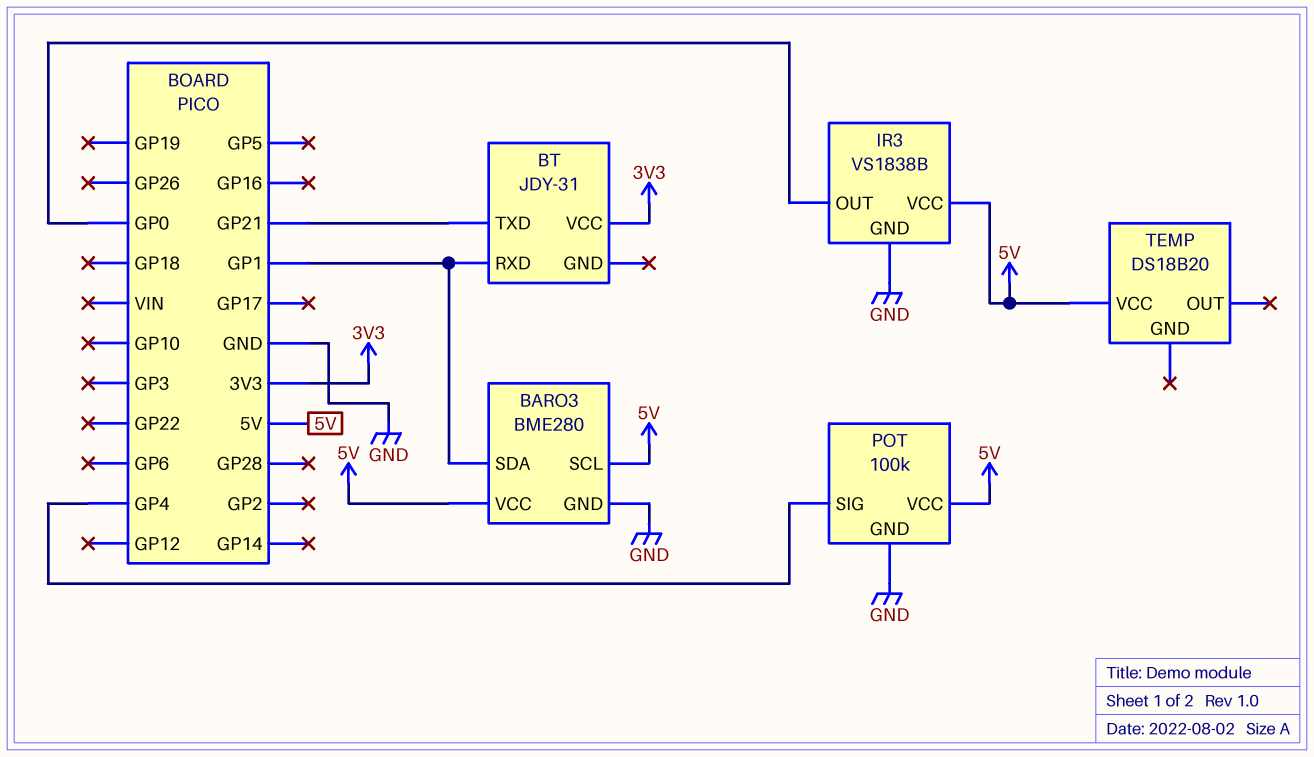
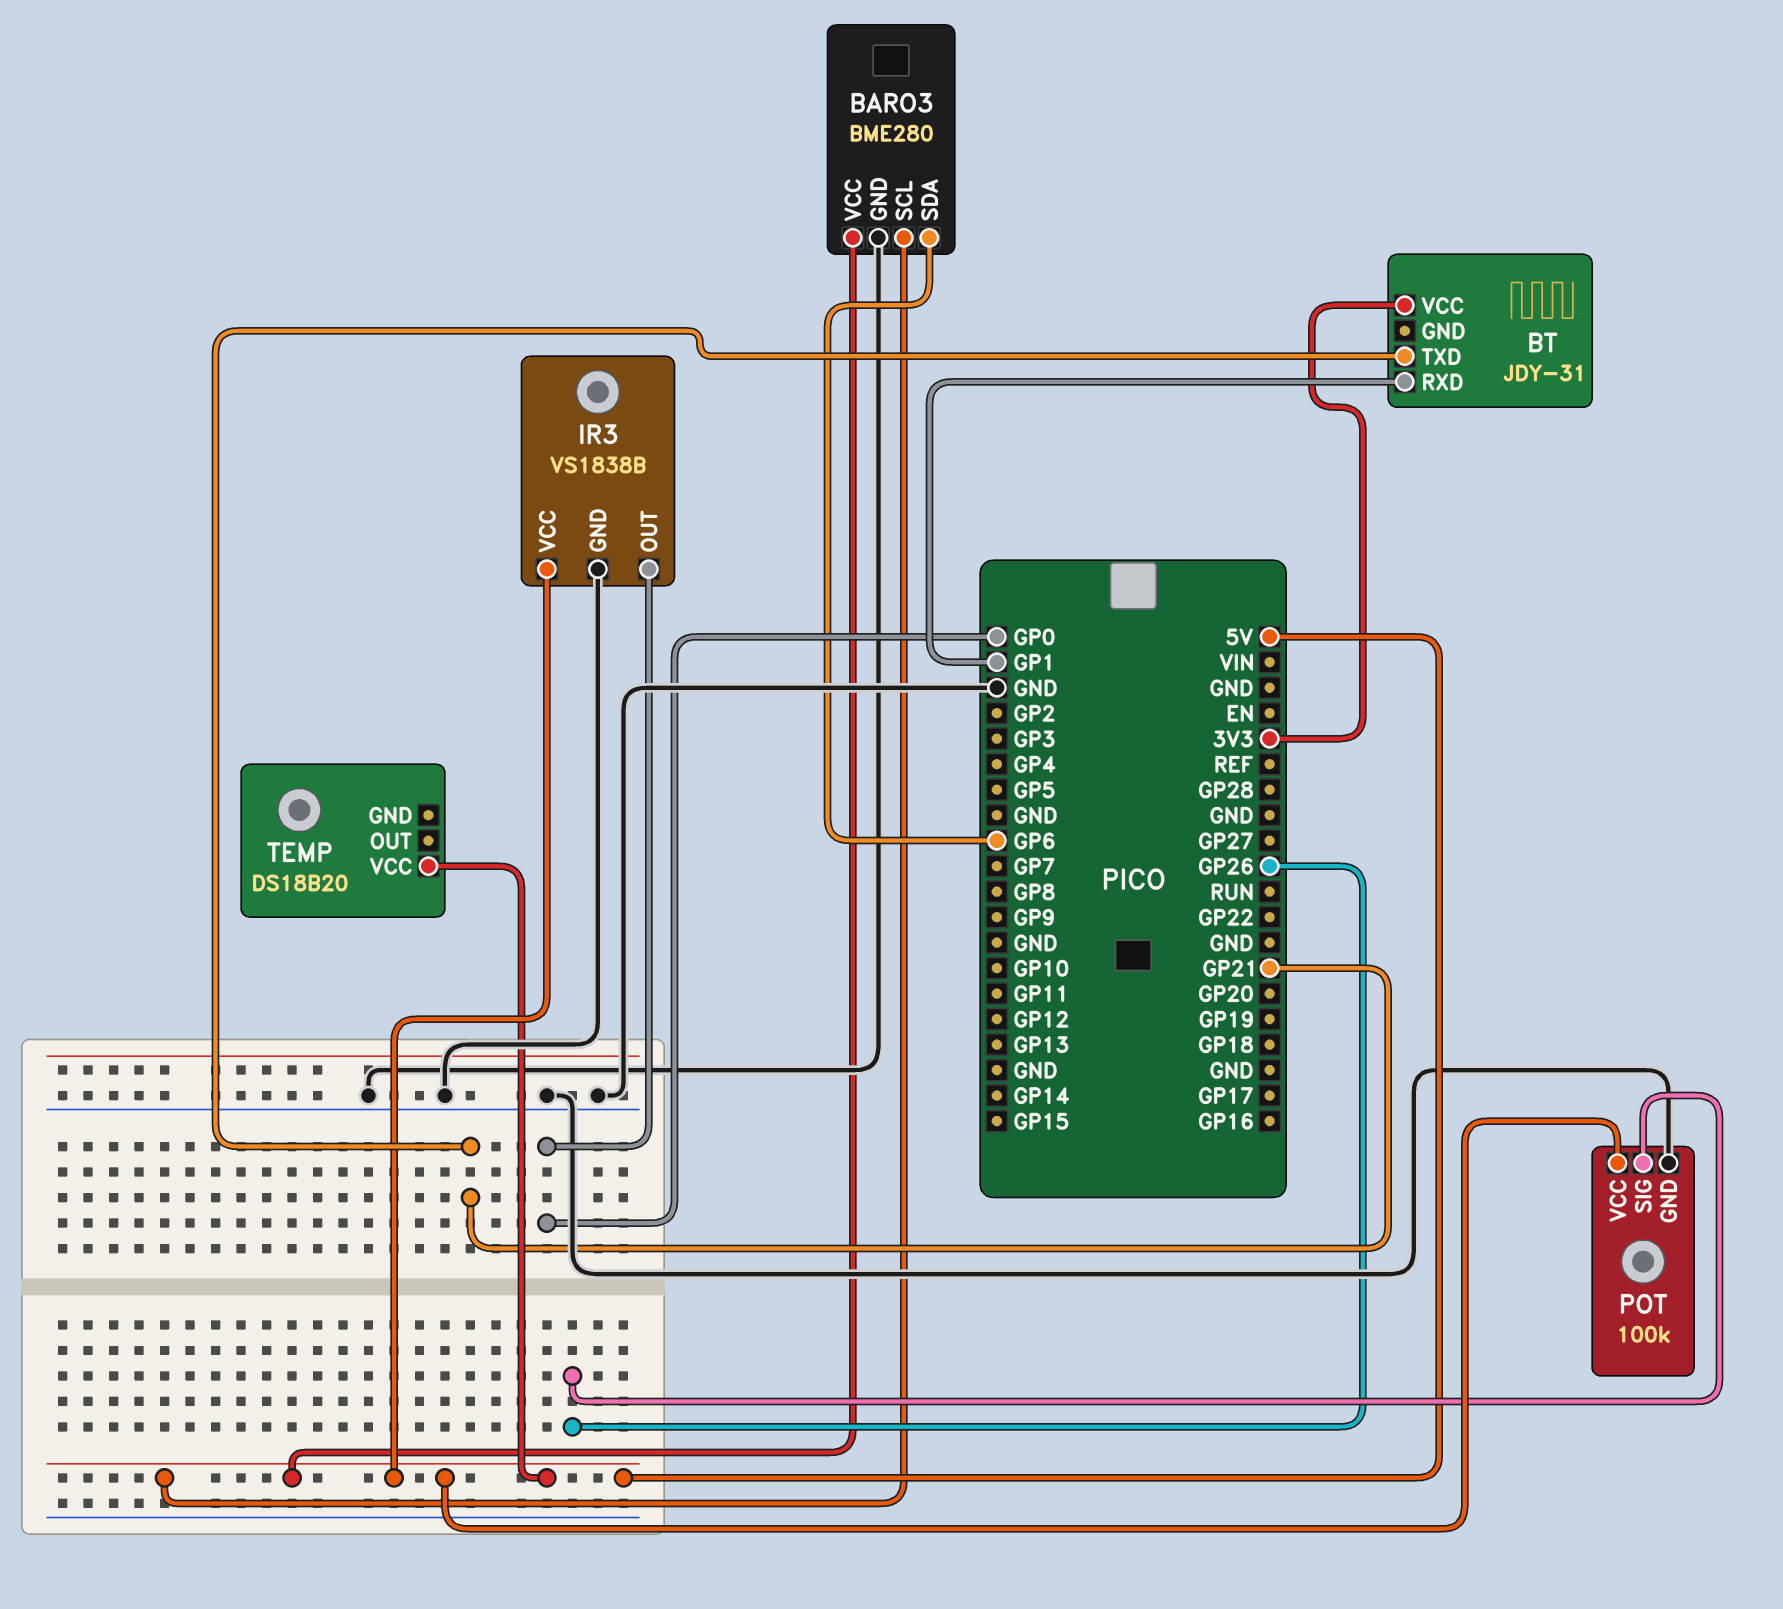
BARO3 pin SDA: GP1 -> GP6
POT pin SIG: GP4 -> GP26

